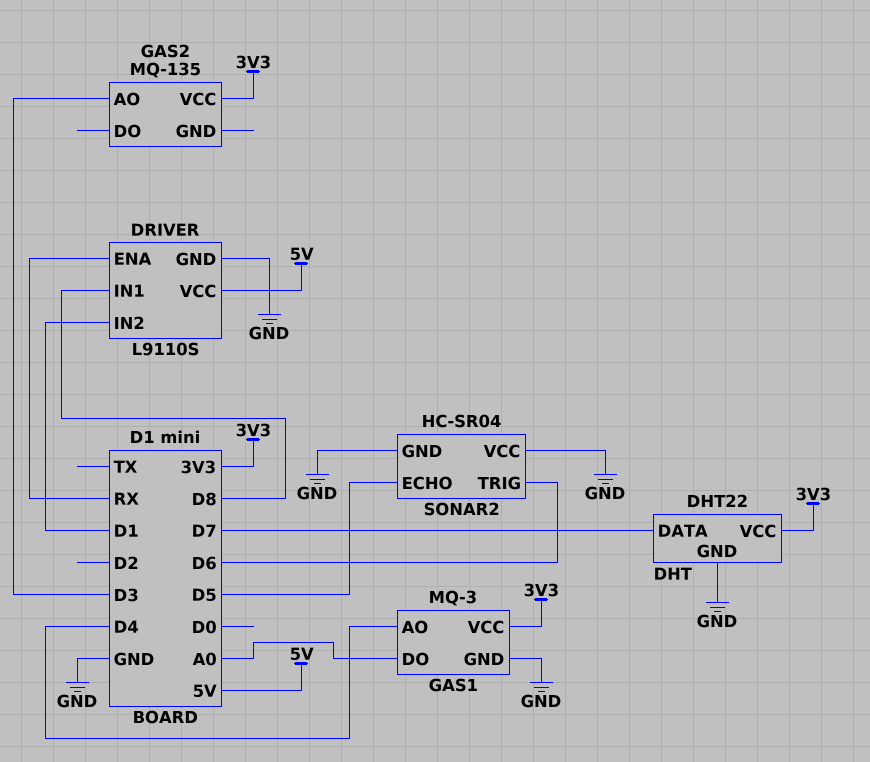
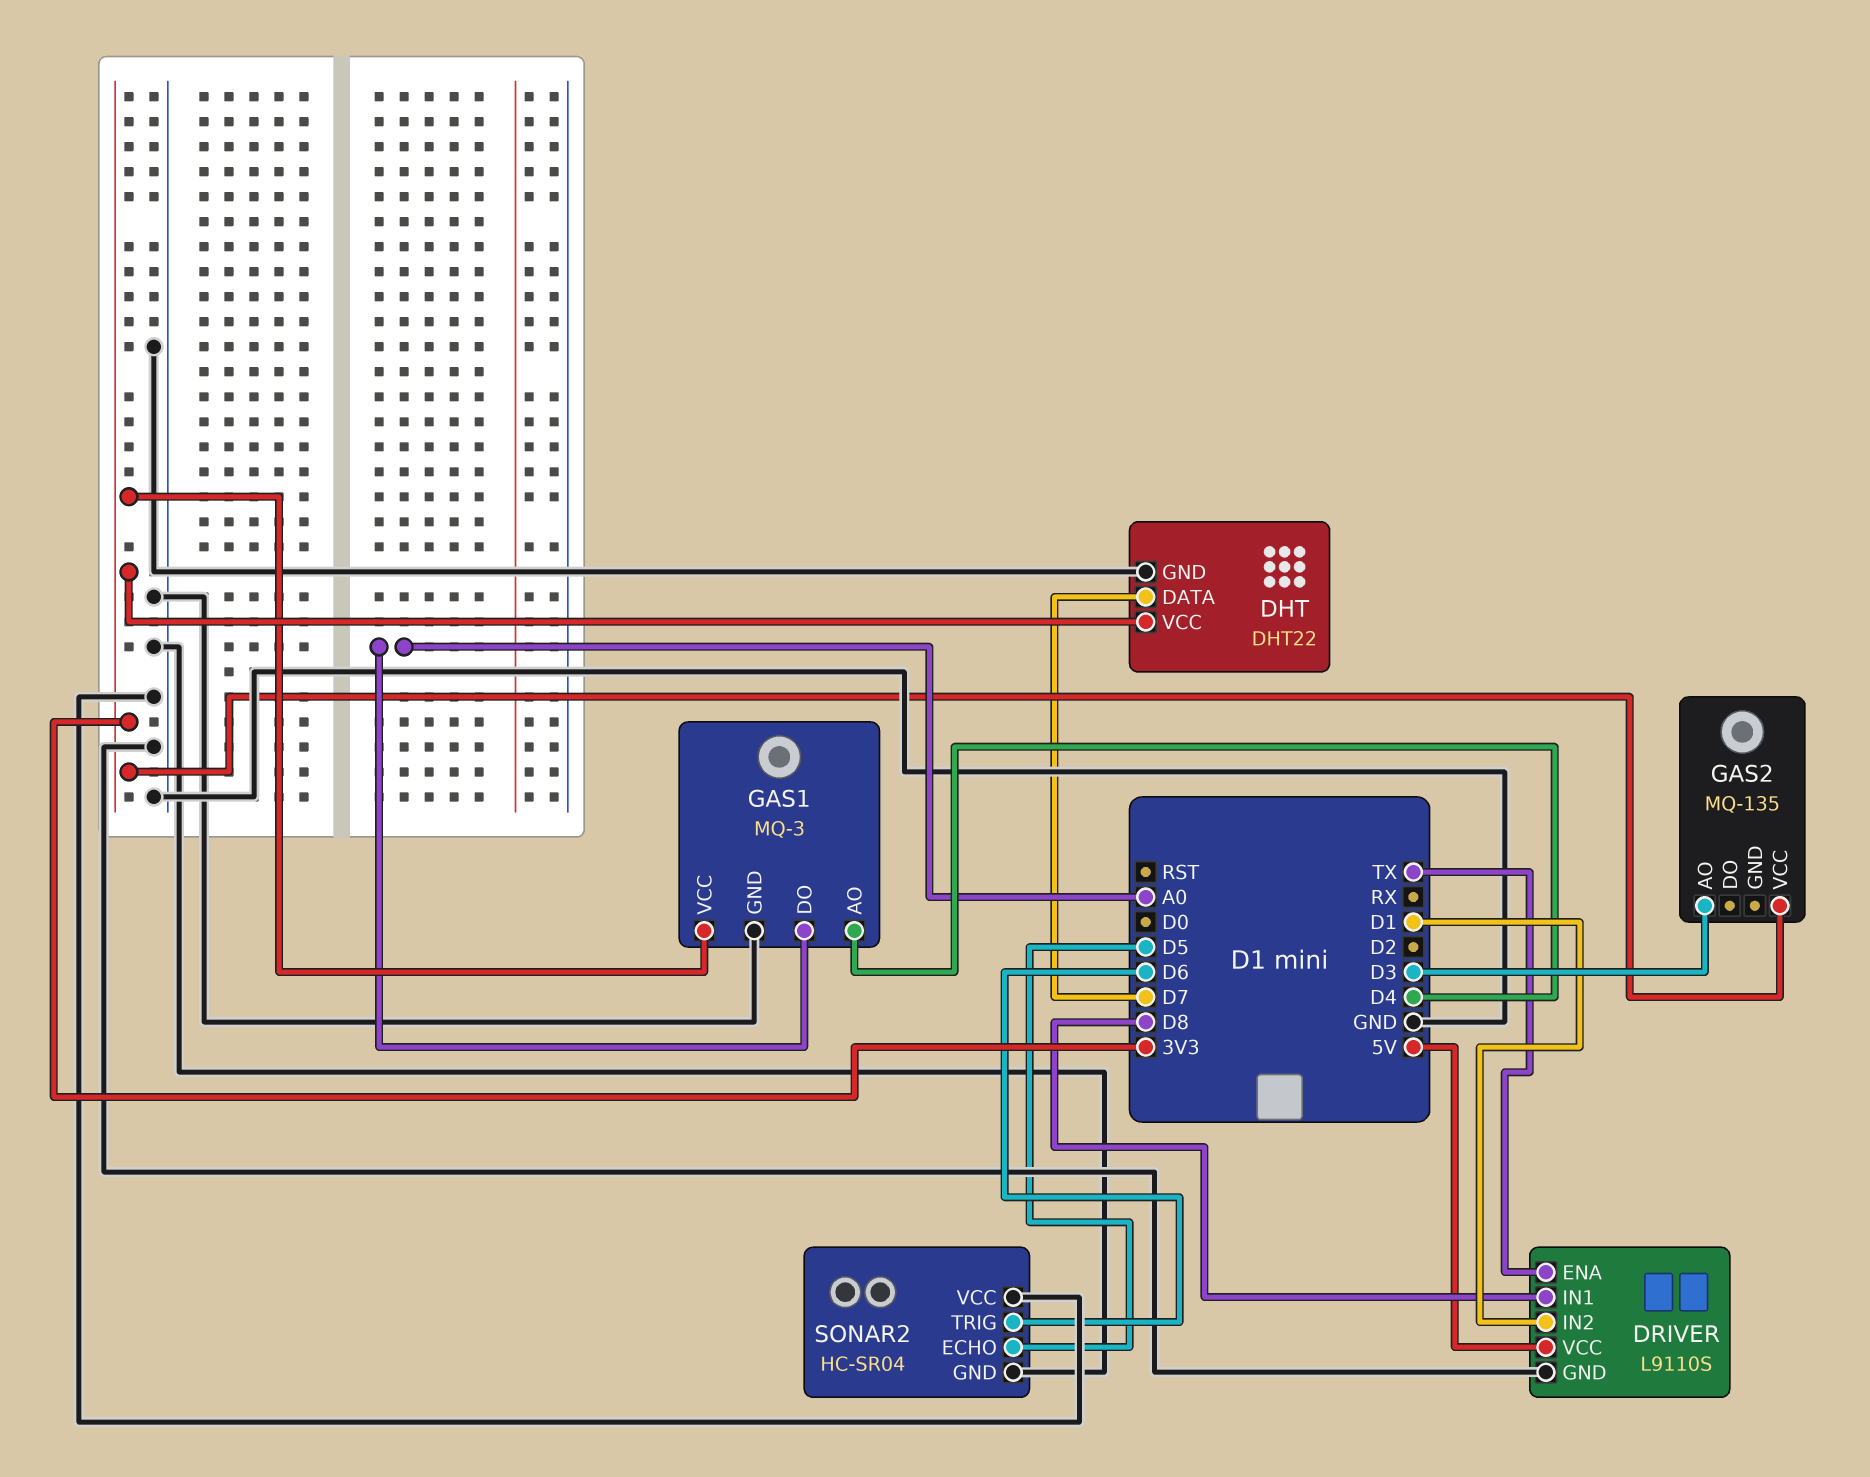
DRIVER pin ENA: RX -> TX

